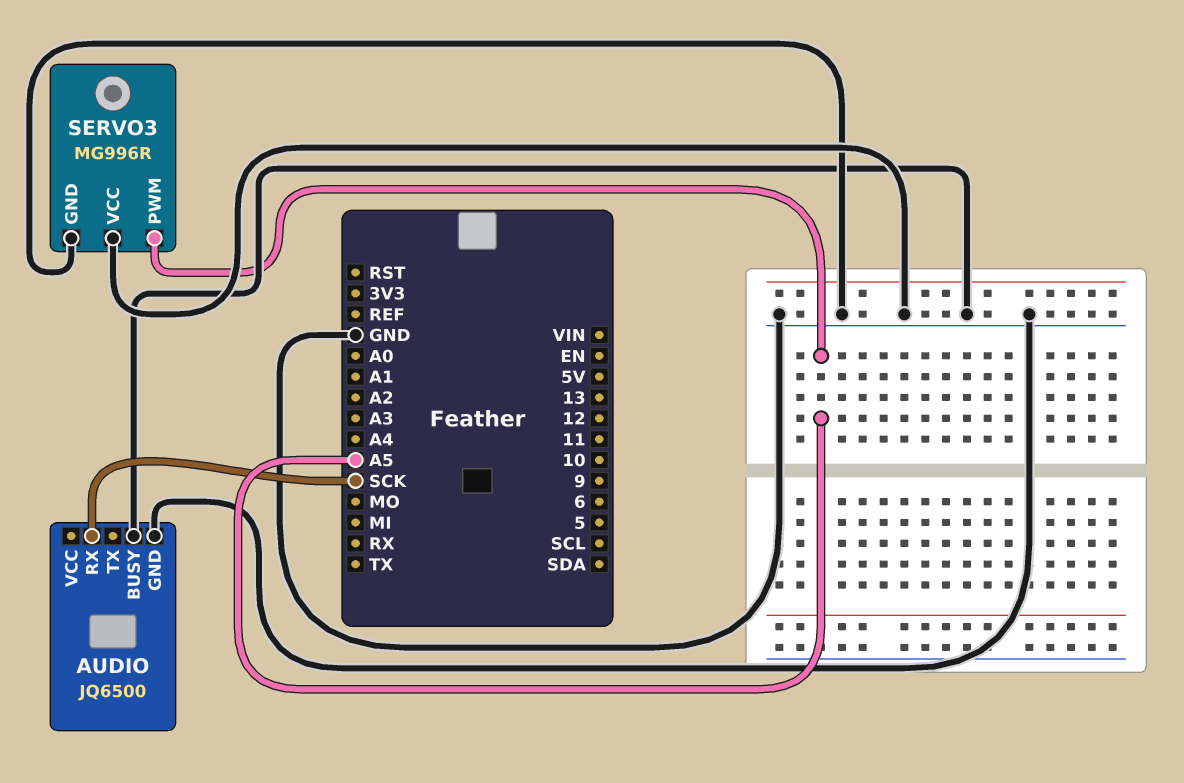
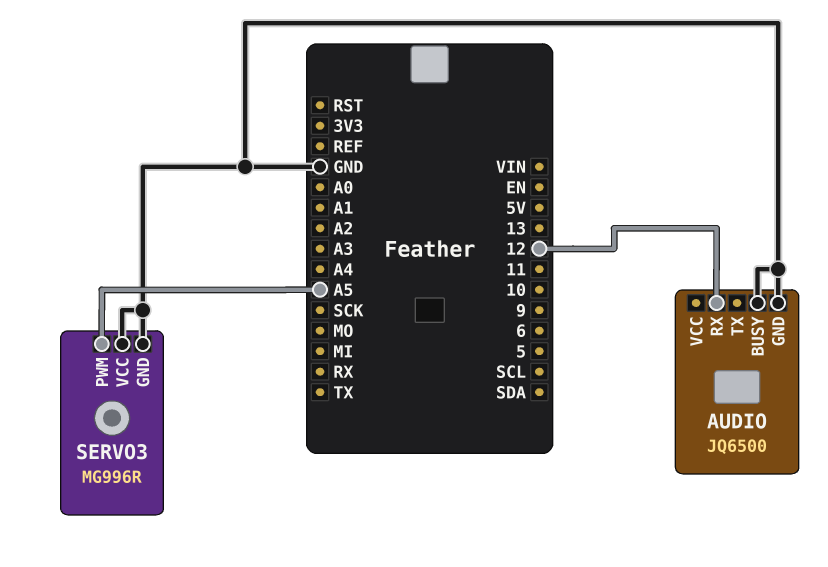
AUDIO pin RX: SCK -> 12

